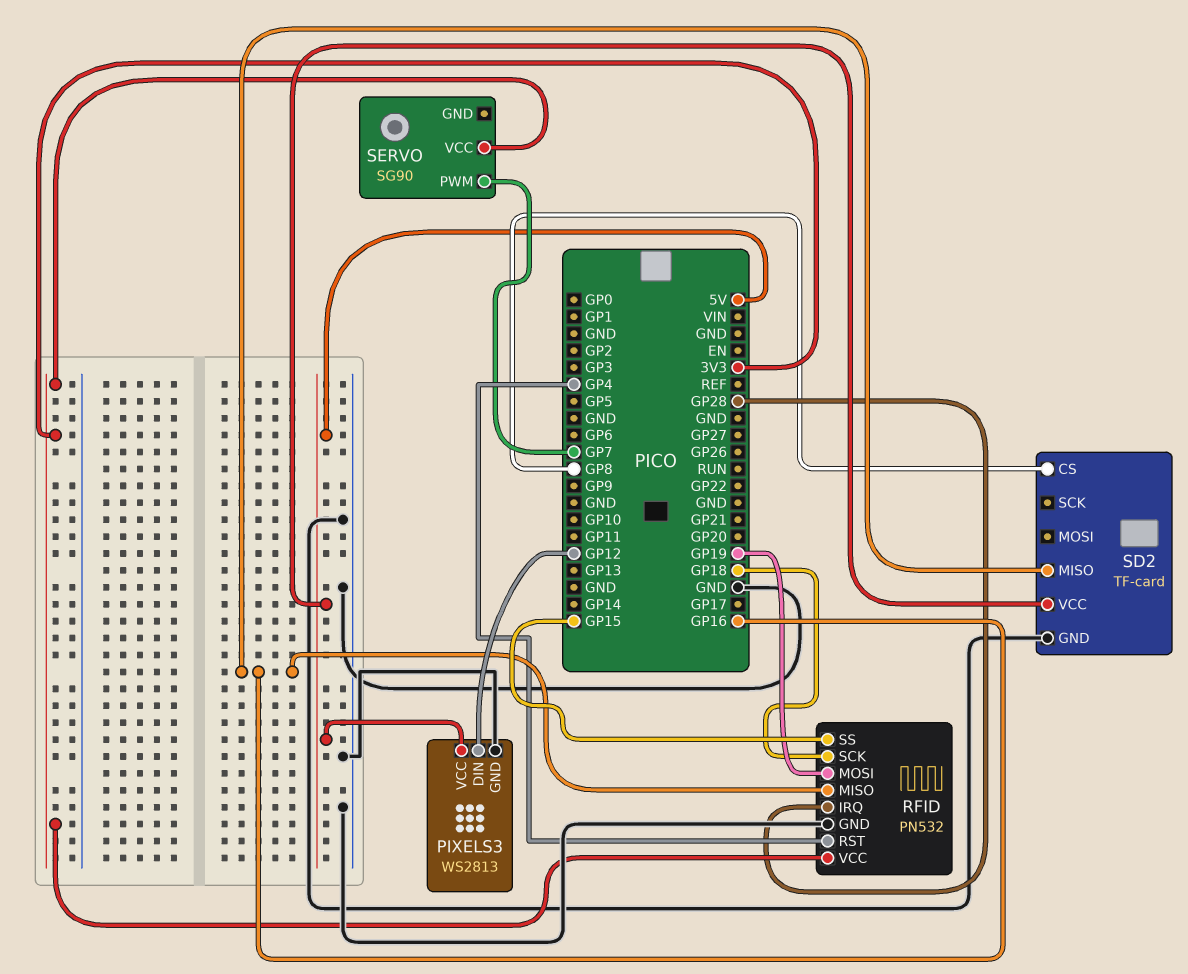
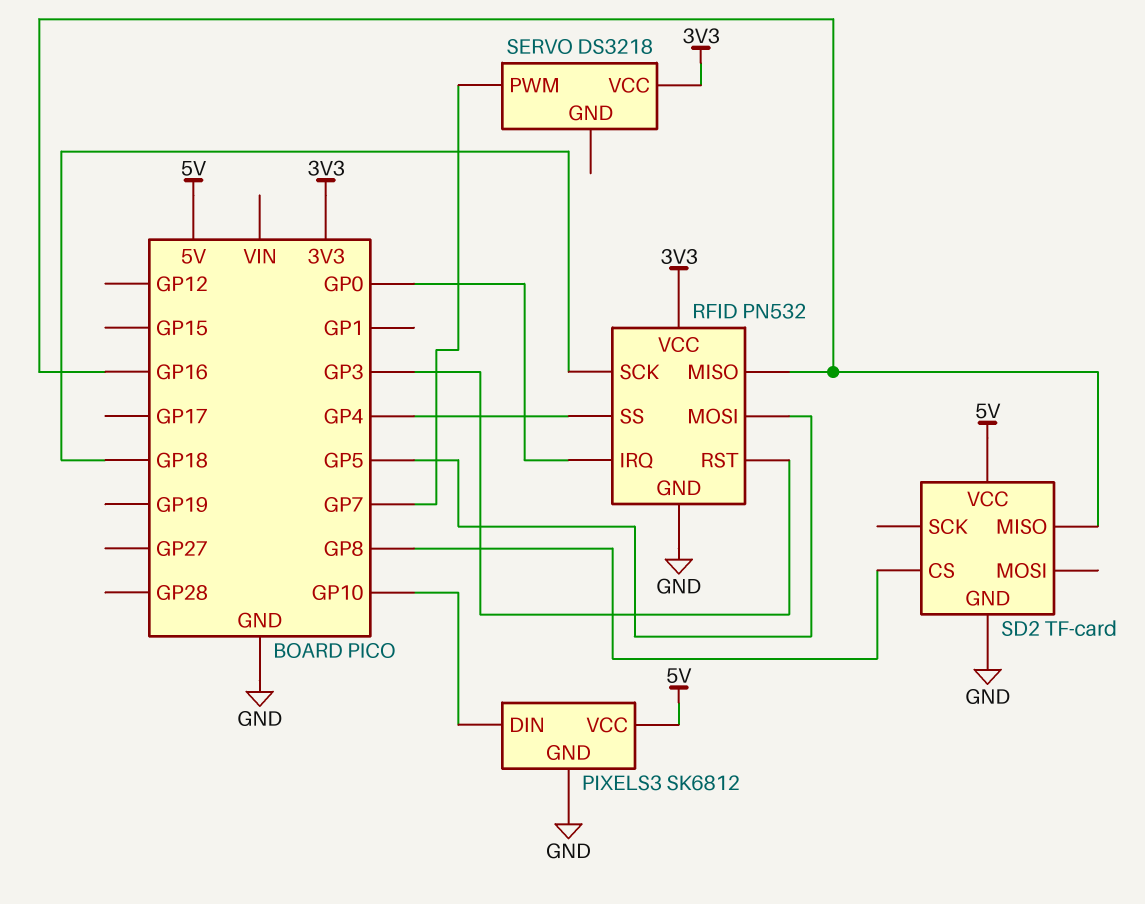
PIXELS3: WS2813 -> SK6812
PIXELS3 pin DIN: GP12 -> GP10
RFID pin IRQ: GP28 -> GP0
RFID pin MOSI: GP19 -> GP5
RFID pin RST: GP4 -> GP3
RFID pin SS: GP15 -> GP4
SERVO: SG90 -> DS3218

